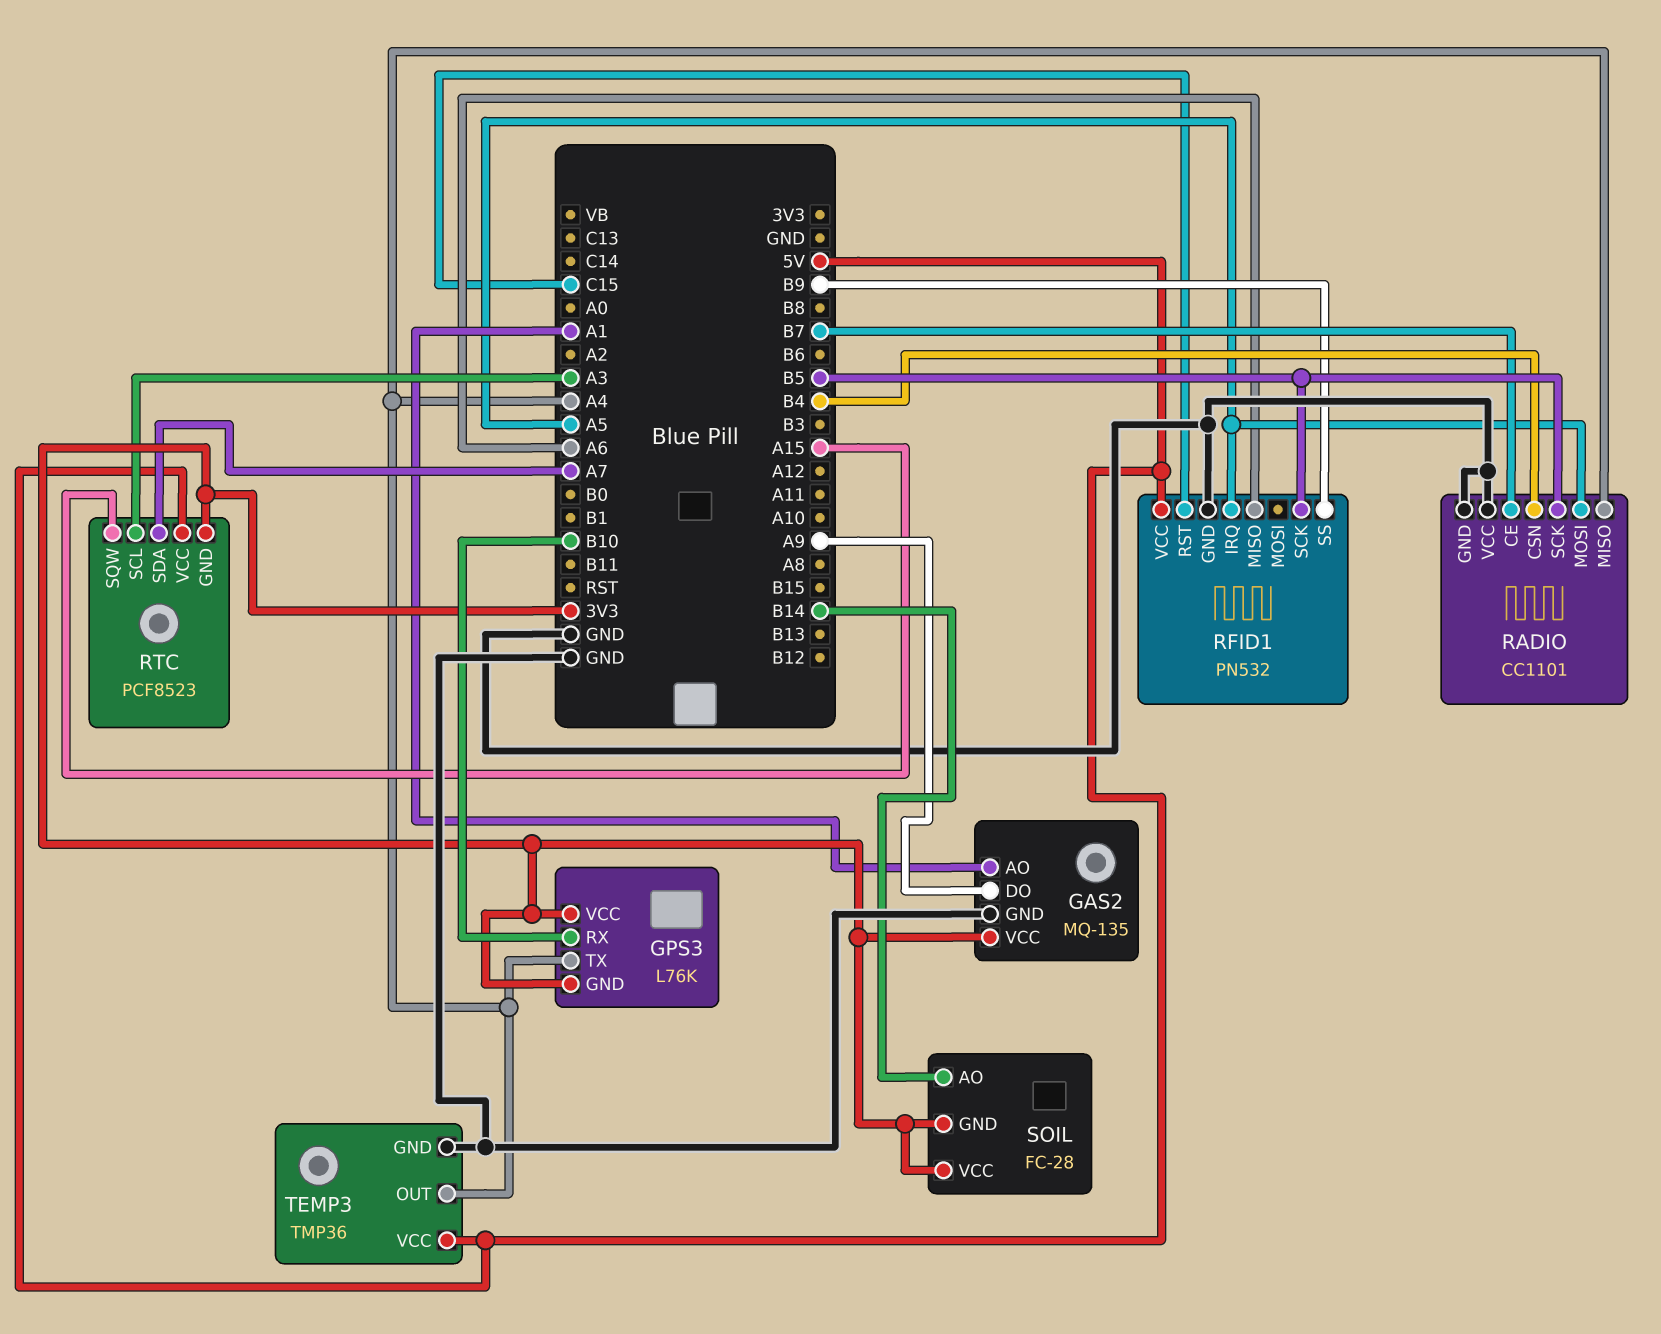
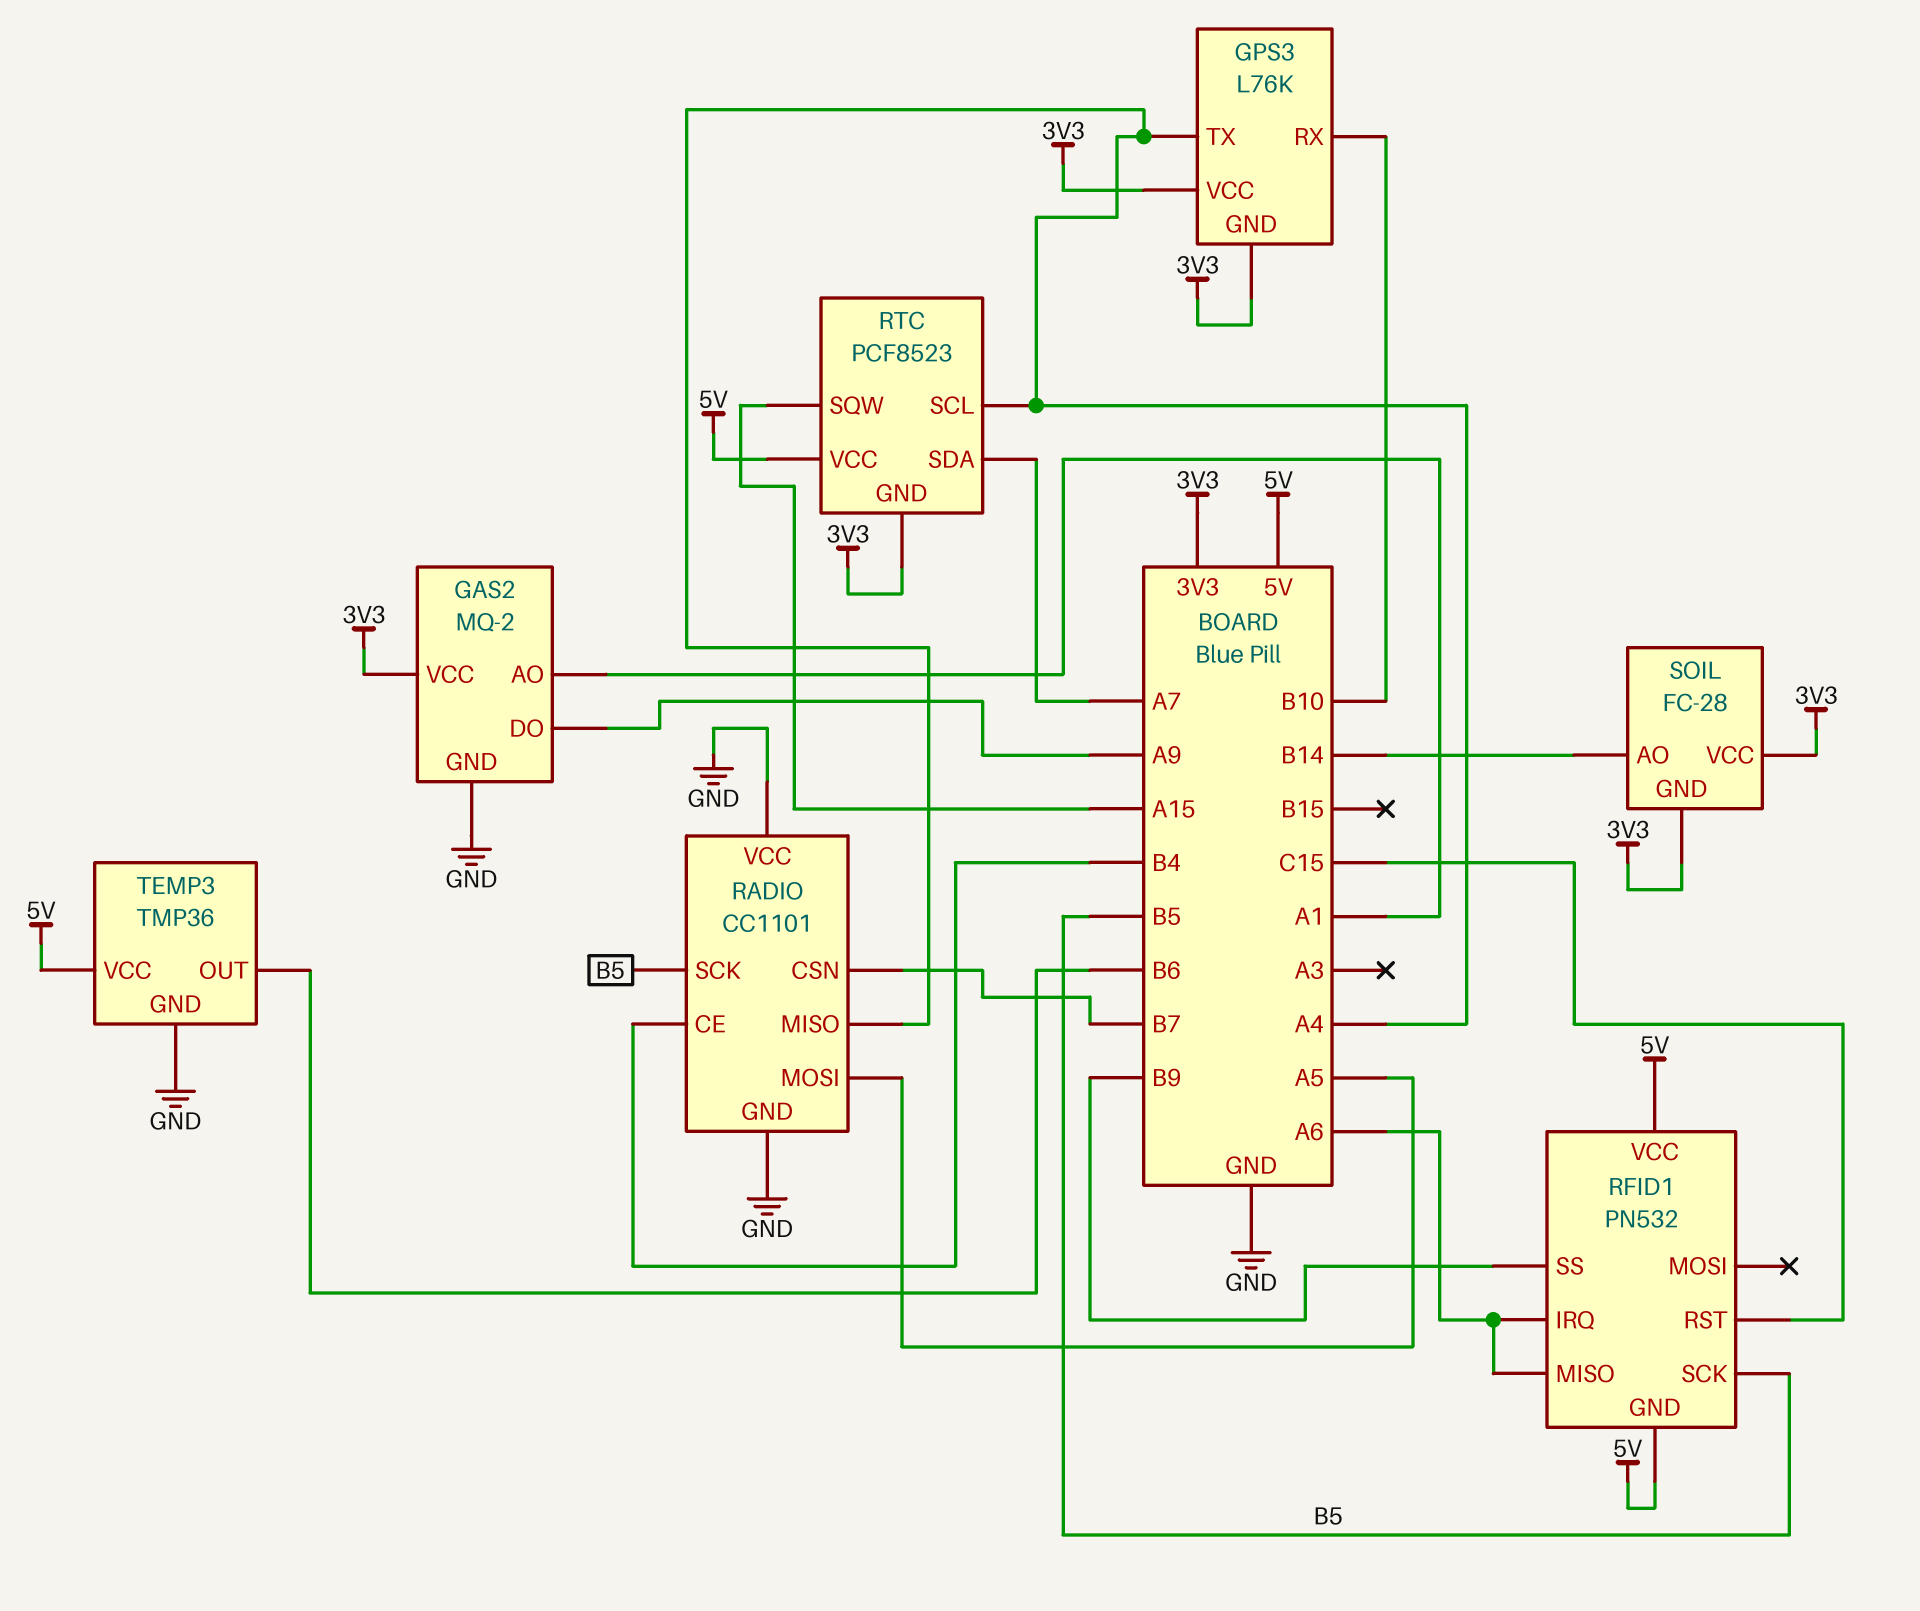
GAS2: MQ-135 -> MQ-2
RADIO pin CE: B7 -> B4
RADIO pin CSN: B4 -> B7
RFID1 pin GND: GND -> 5V
RFID1 pin IRQ: A5 -> A6
RTC pin SCL: A3 -> A4
TEMP3 pin OUT: A4 -> B6

